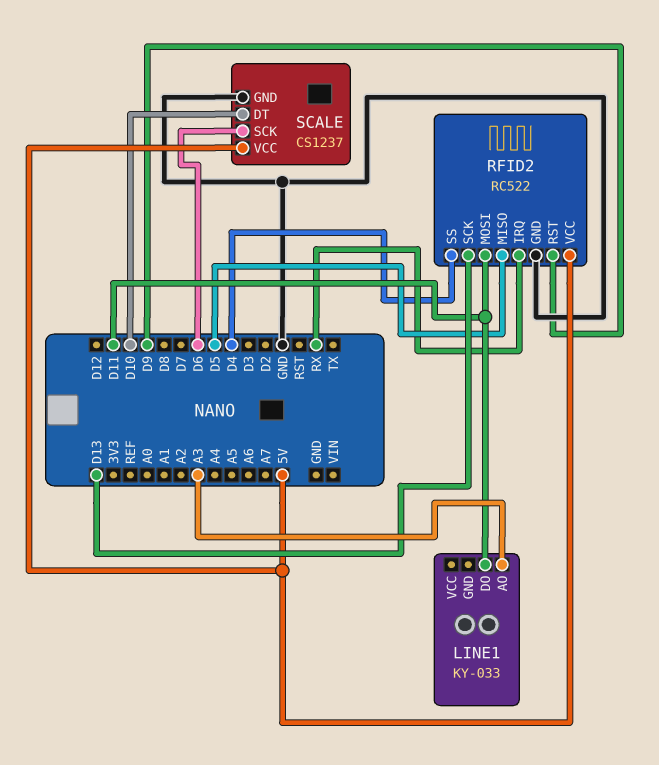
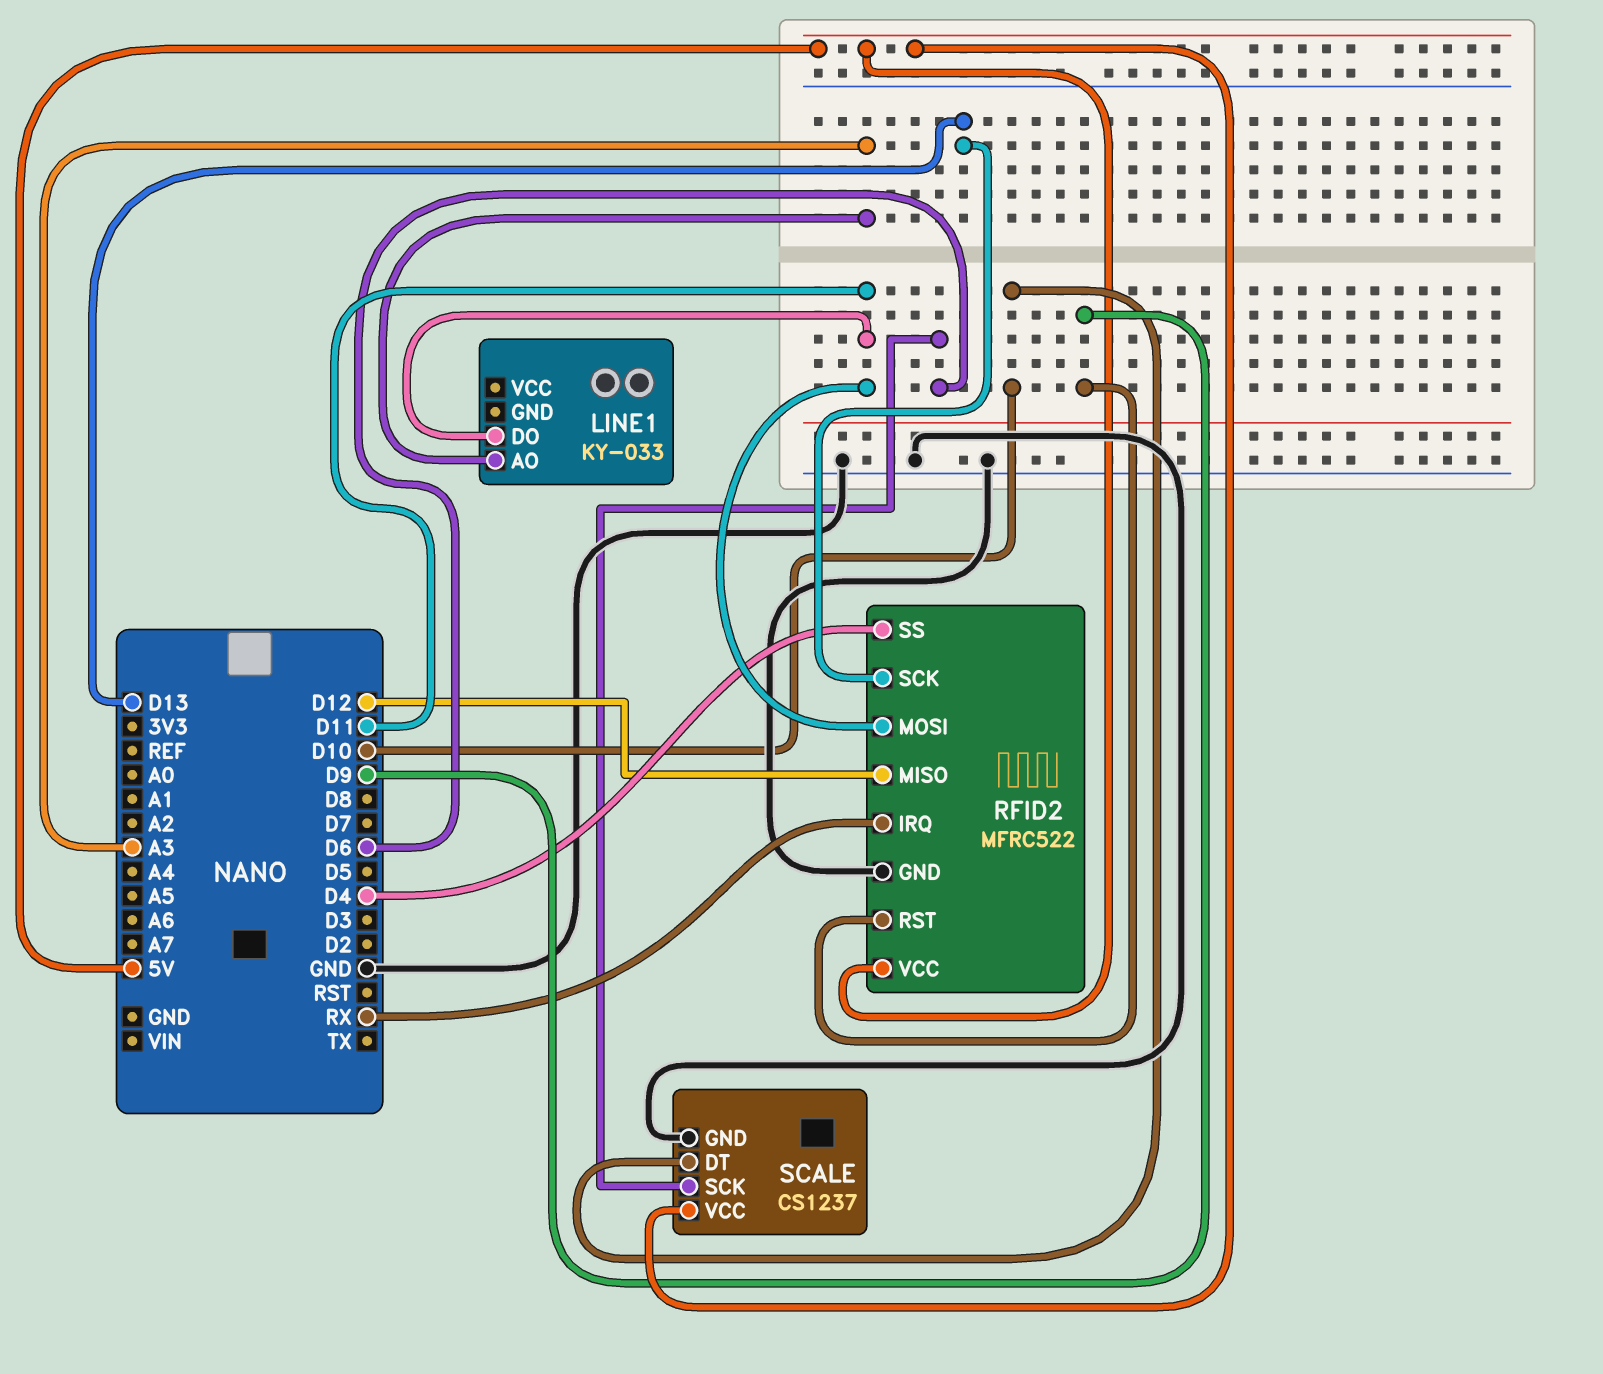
RFID2: RC522 -> MFRC522
RFID2 pin MISO: D5 -> D12

